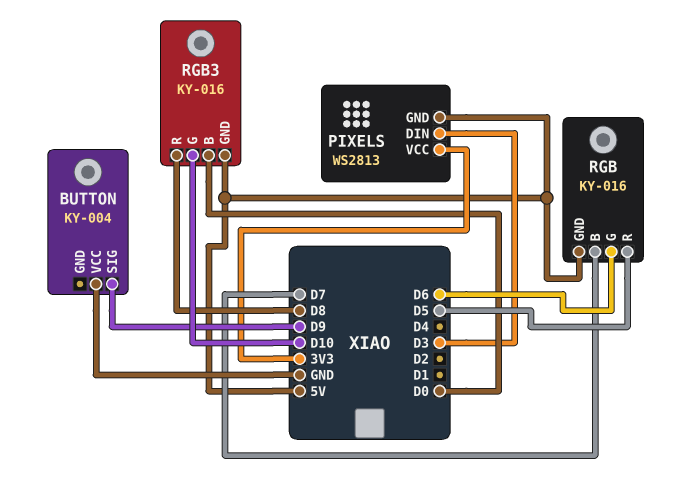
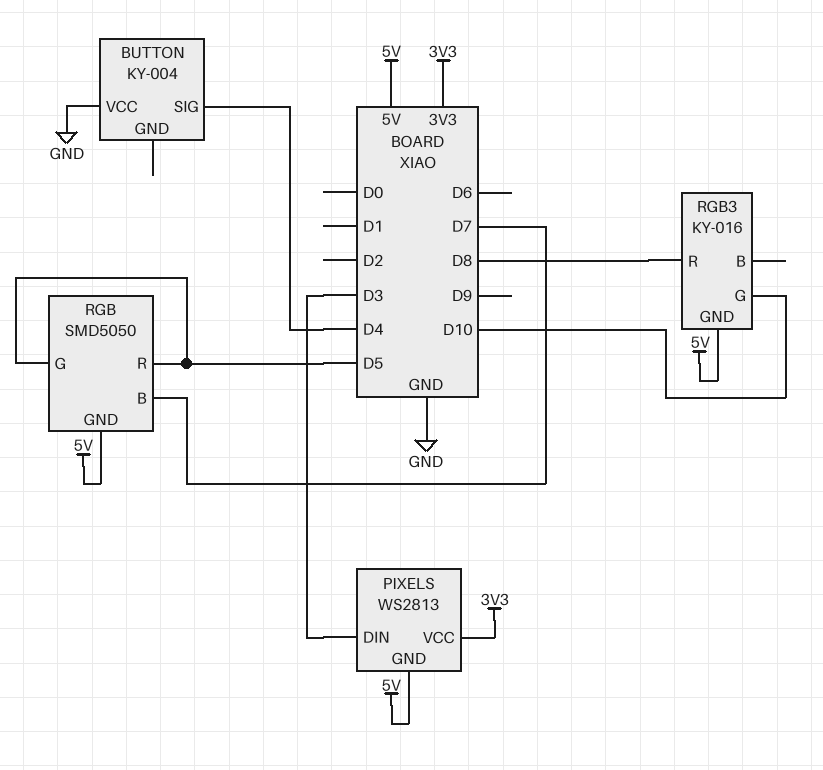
BUTTON pin SIG: D9 -> D4
RGB: KY-016 -> SMD5050
RGB pin G: D6 -> D5
RGB3 pin B: D0 -> none

